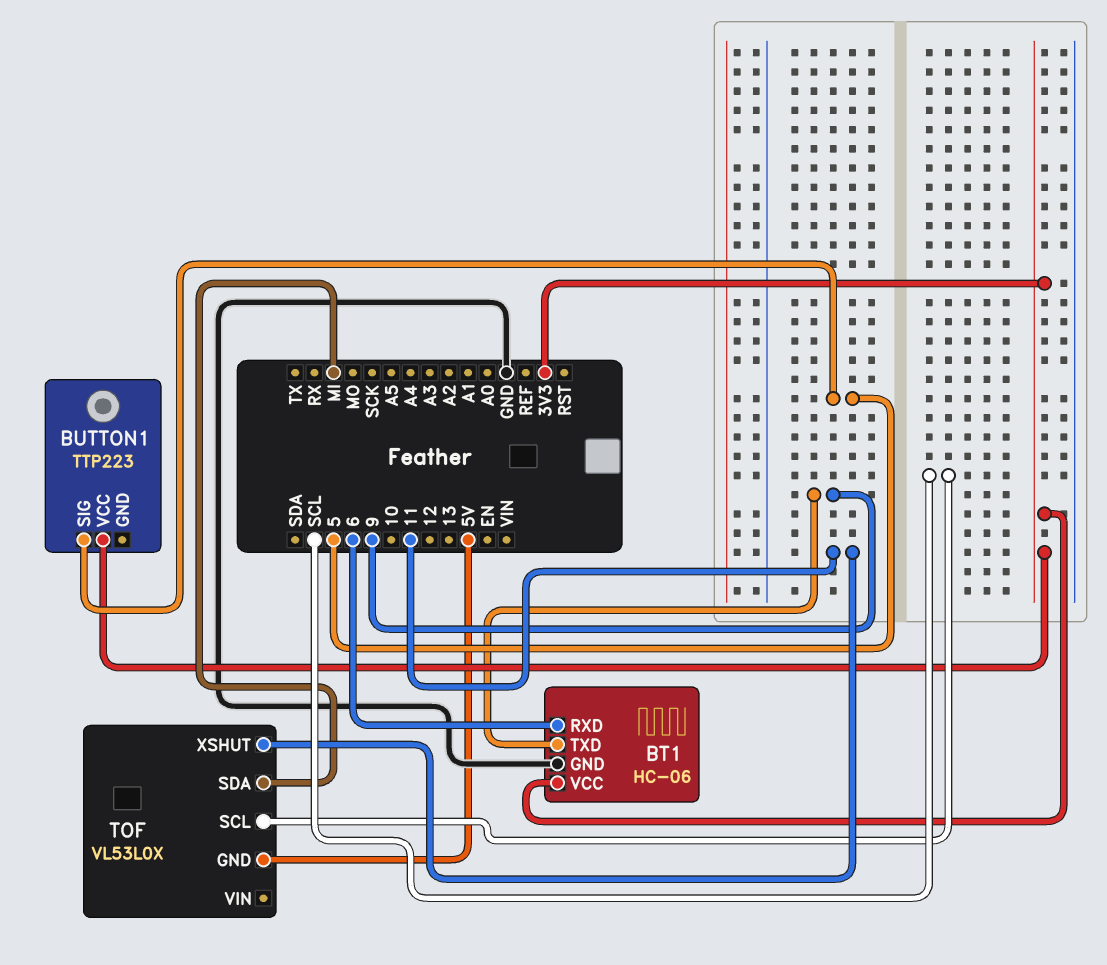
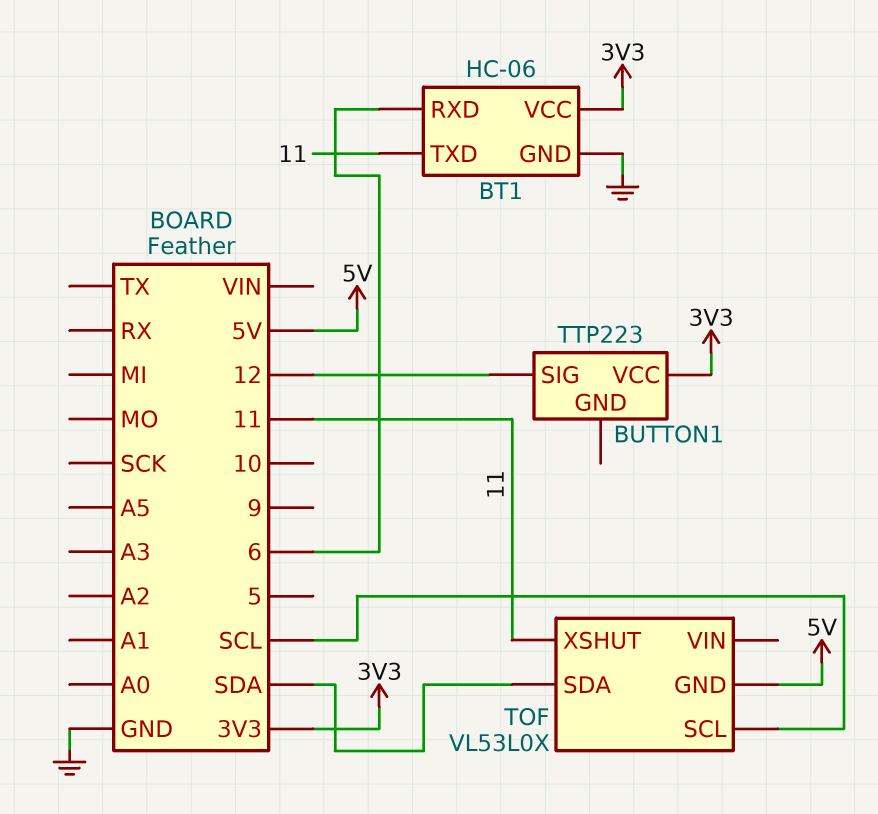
BT1 pin TXD: 9 -> 11
BUTTON1 pin SIG: 5 -> 12
TOF pin SDA: MI -> SDA

